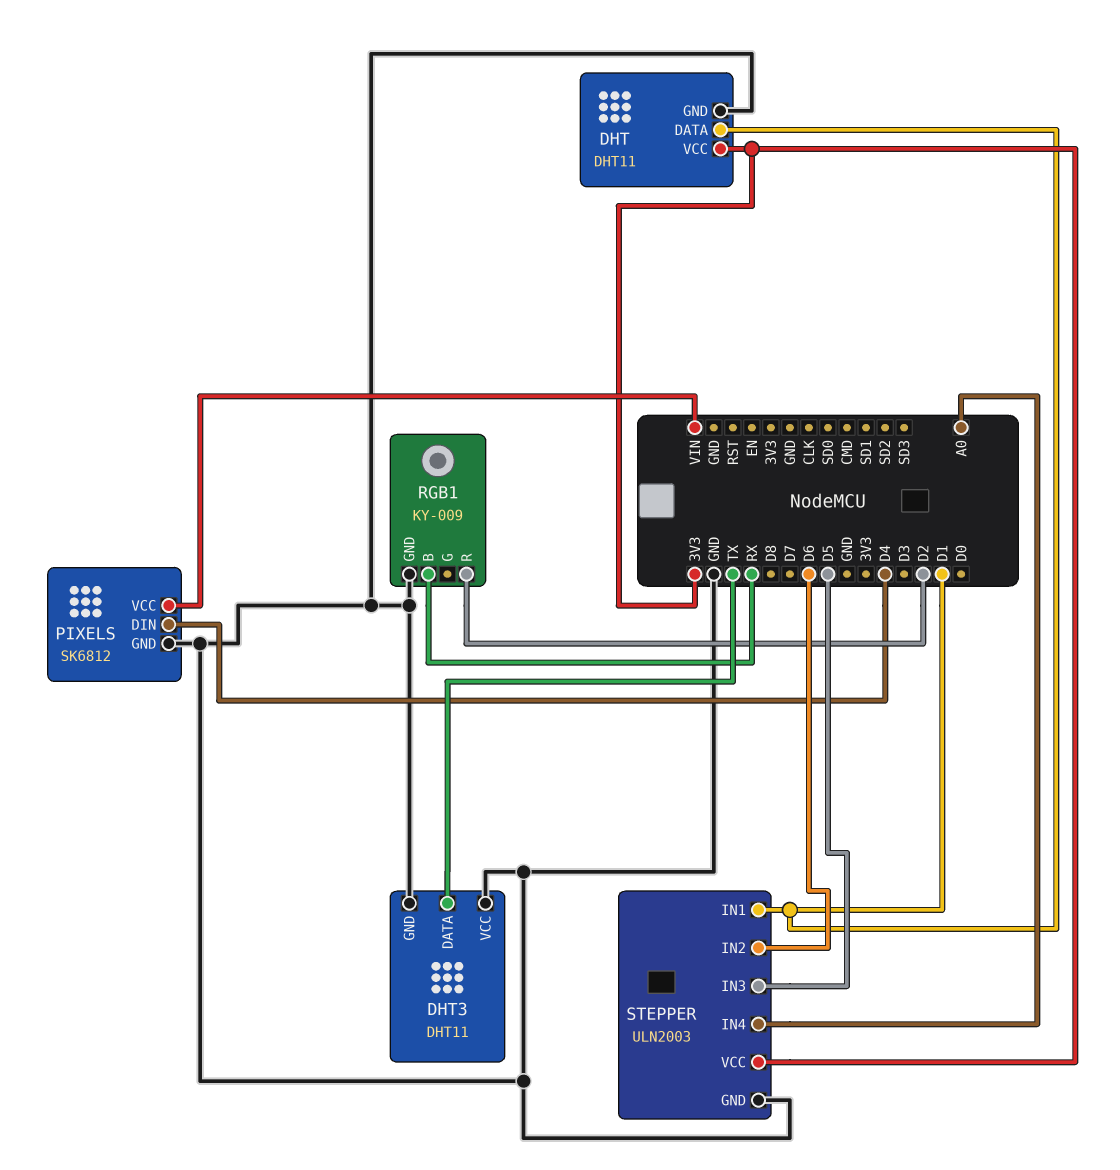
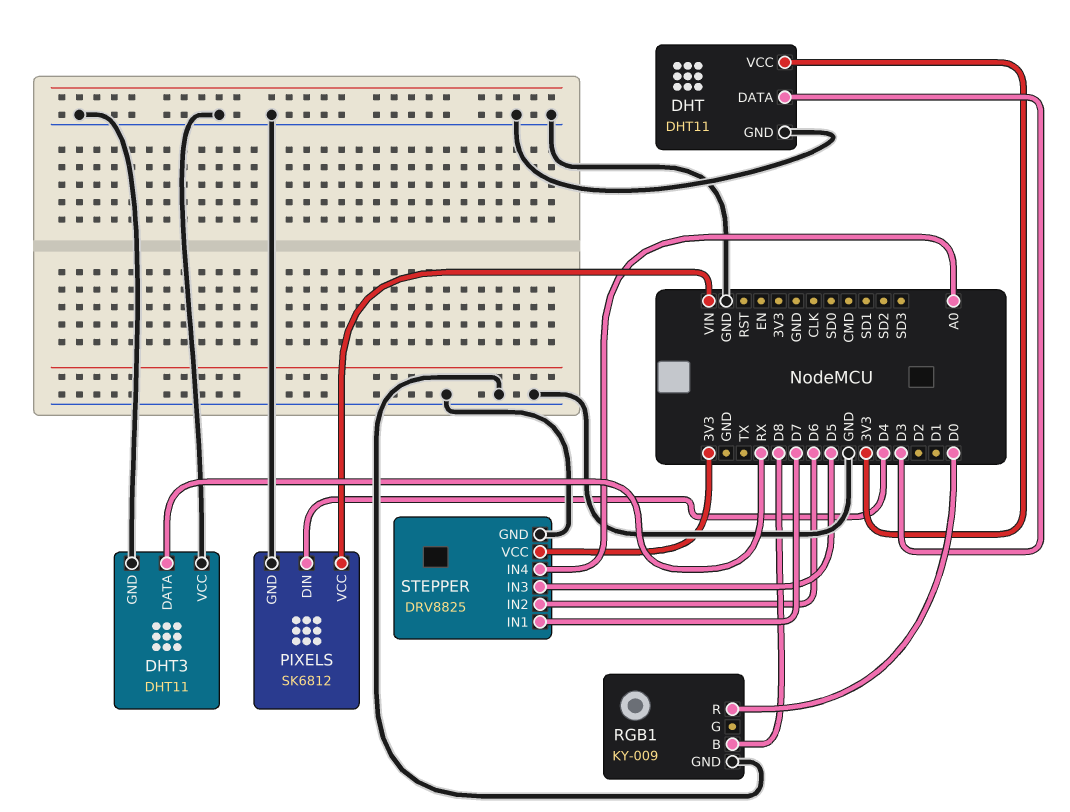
DHT pin DATA: D1 -> D3
DHT3 pin DATA: TX -> RX
RGB1 pin B: RX -> D8
RGB1 pin R: D2 -> D0
STEPPER: ULN2003 -> DRV8825
STEPPER pin IN1: D1 -> D7

